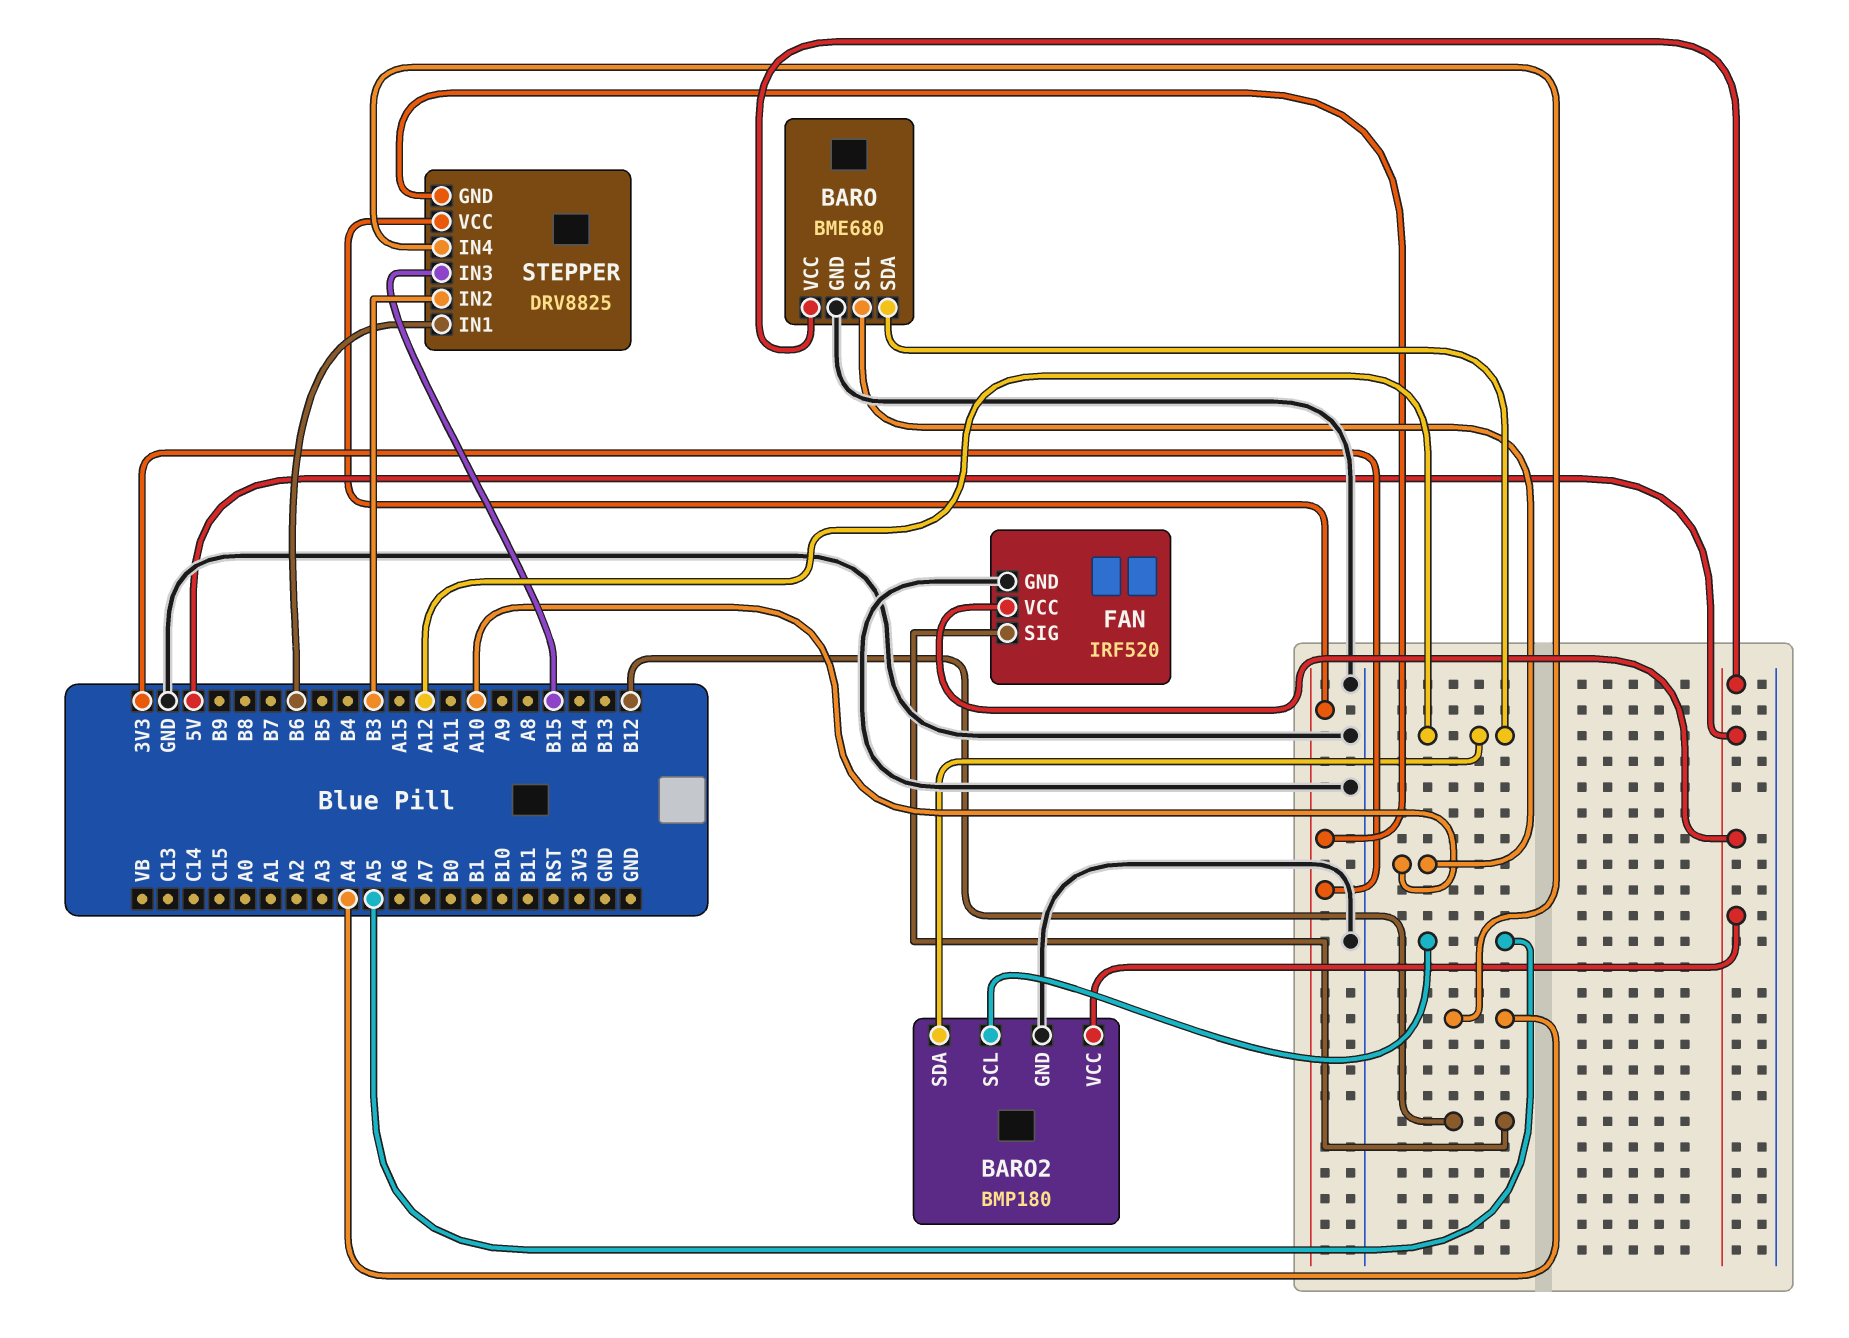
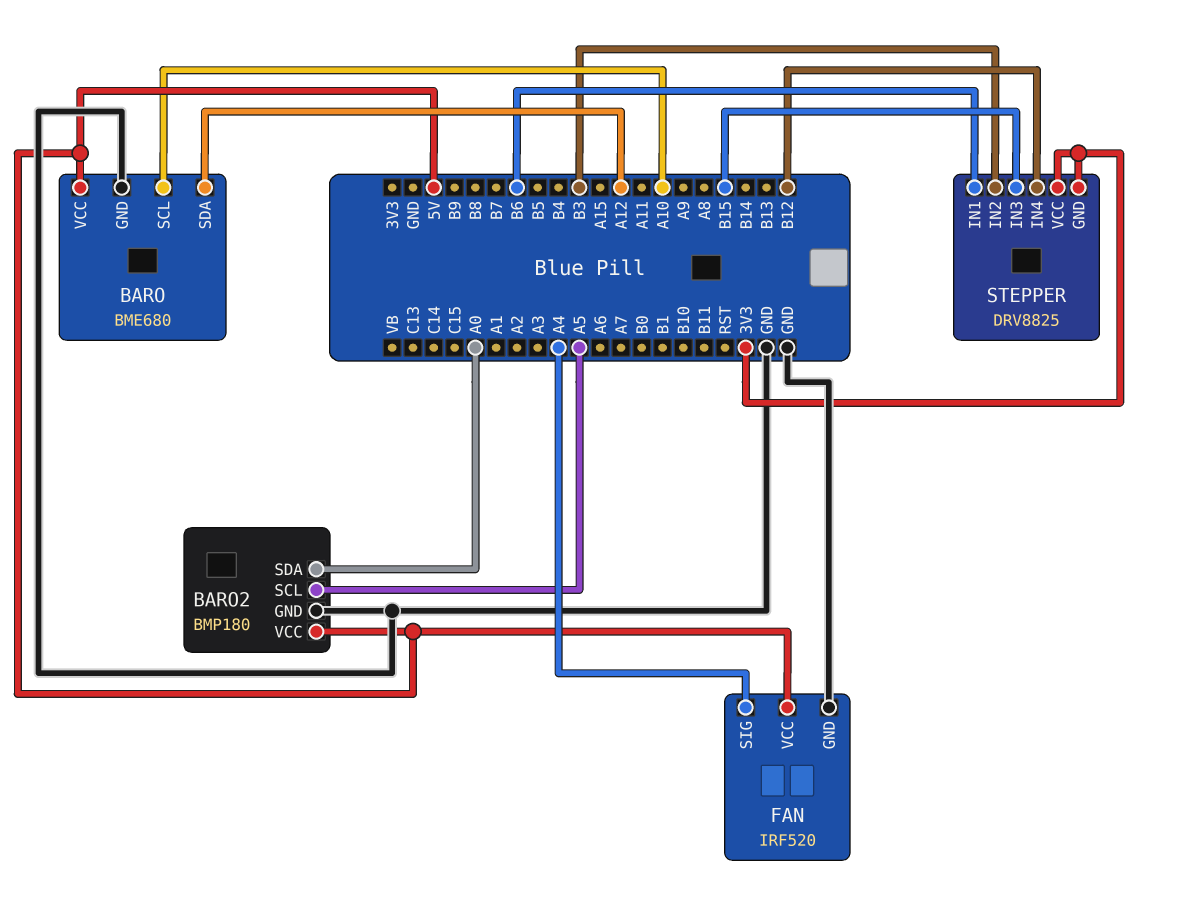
BARO2 pin SDA: A12 -> A0
FAN pin SIG: B12 -> A4
STEPPER pin IN4: A4 -> B12

